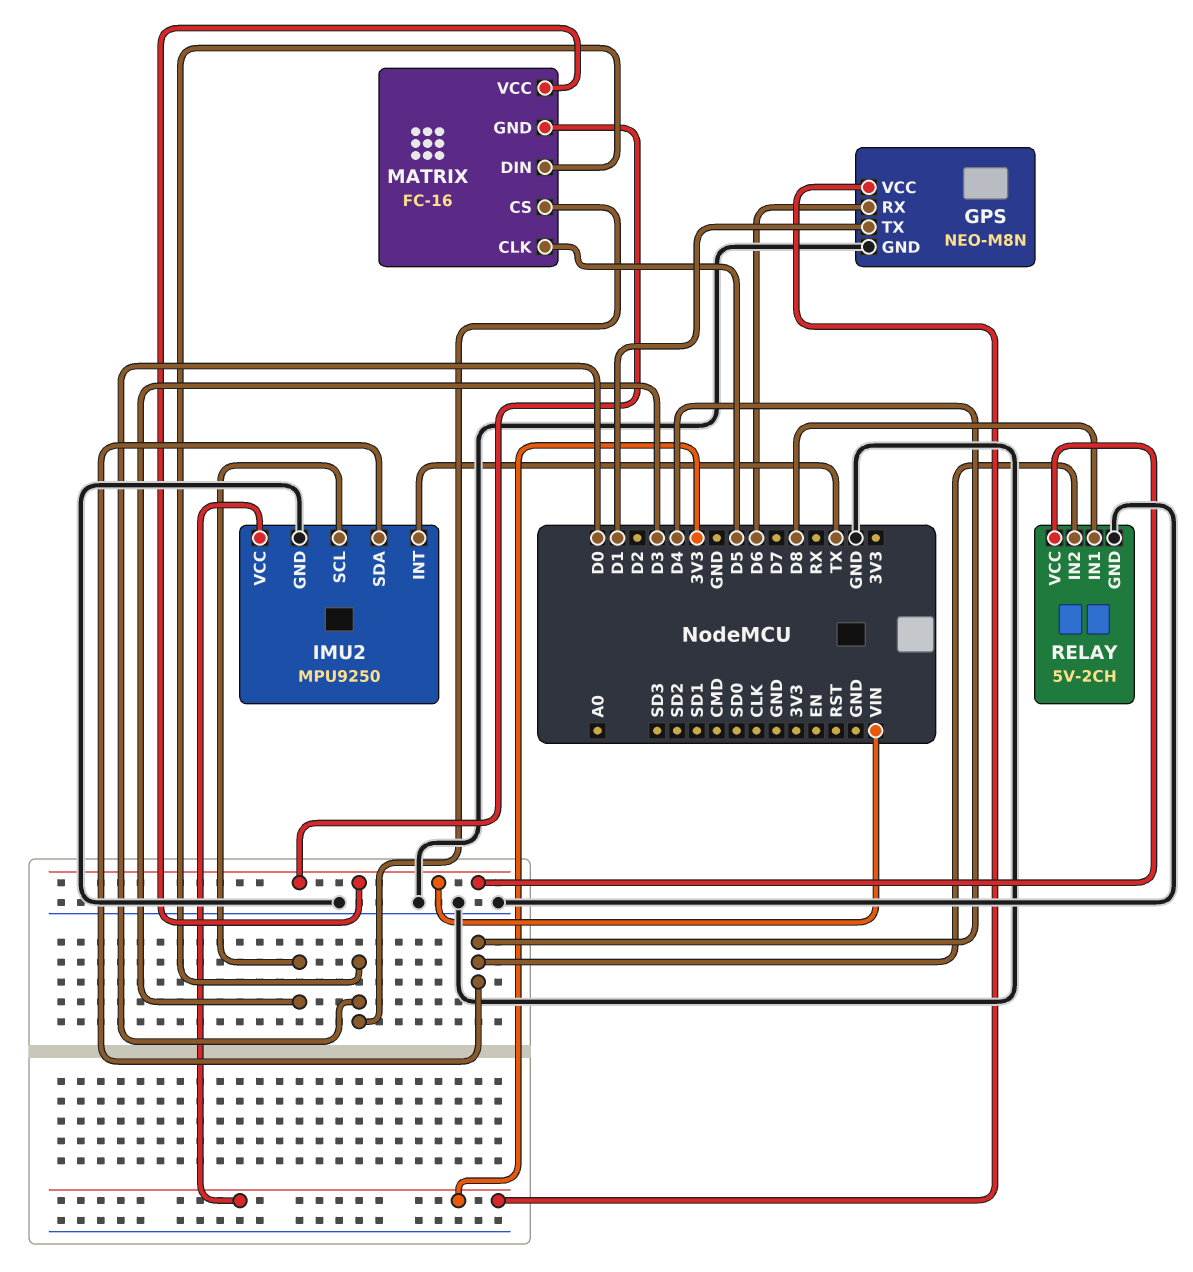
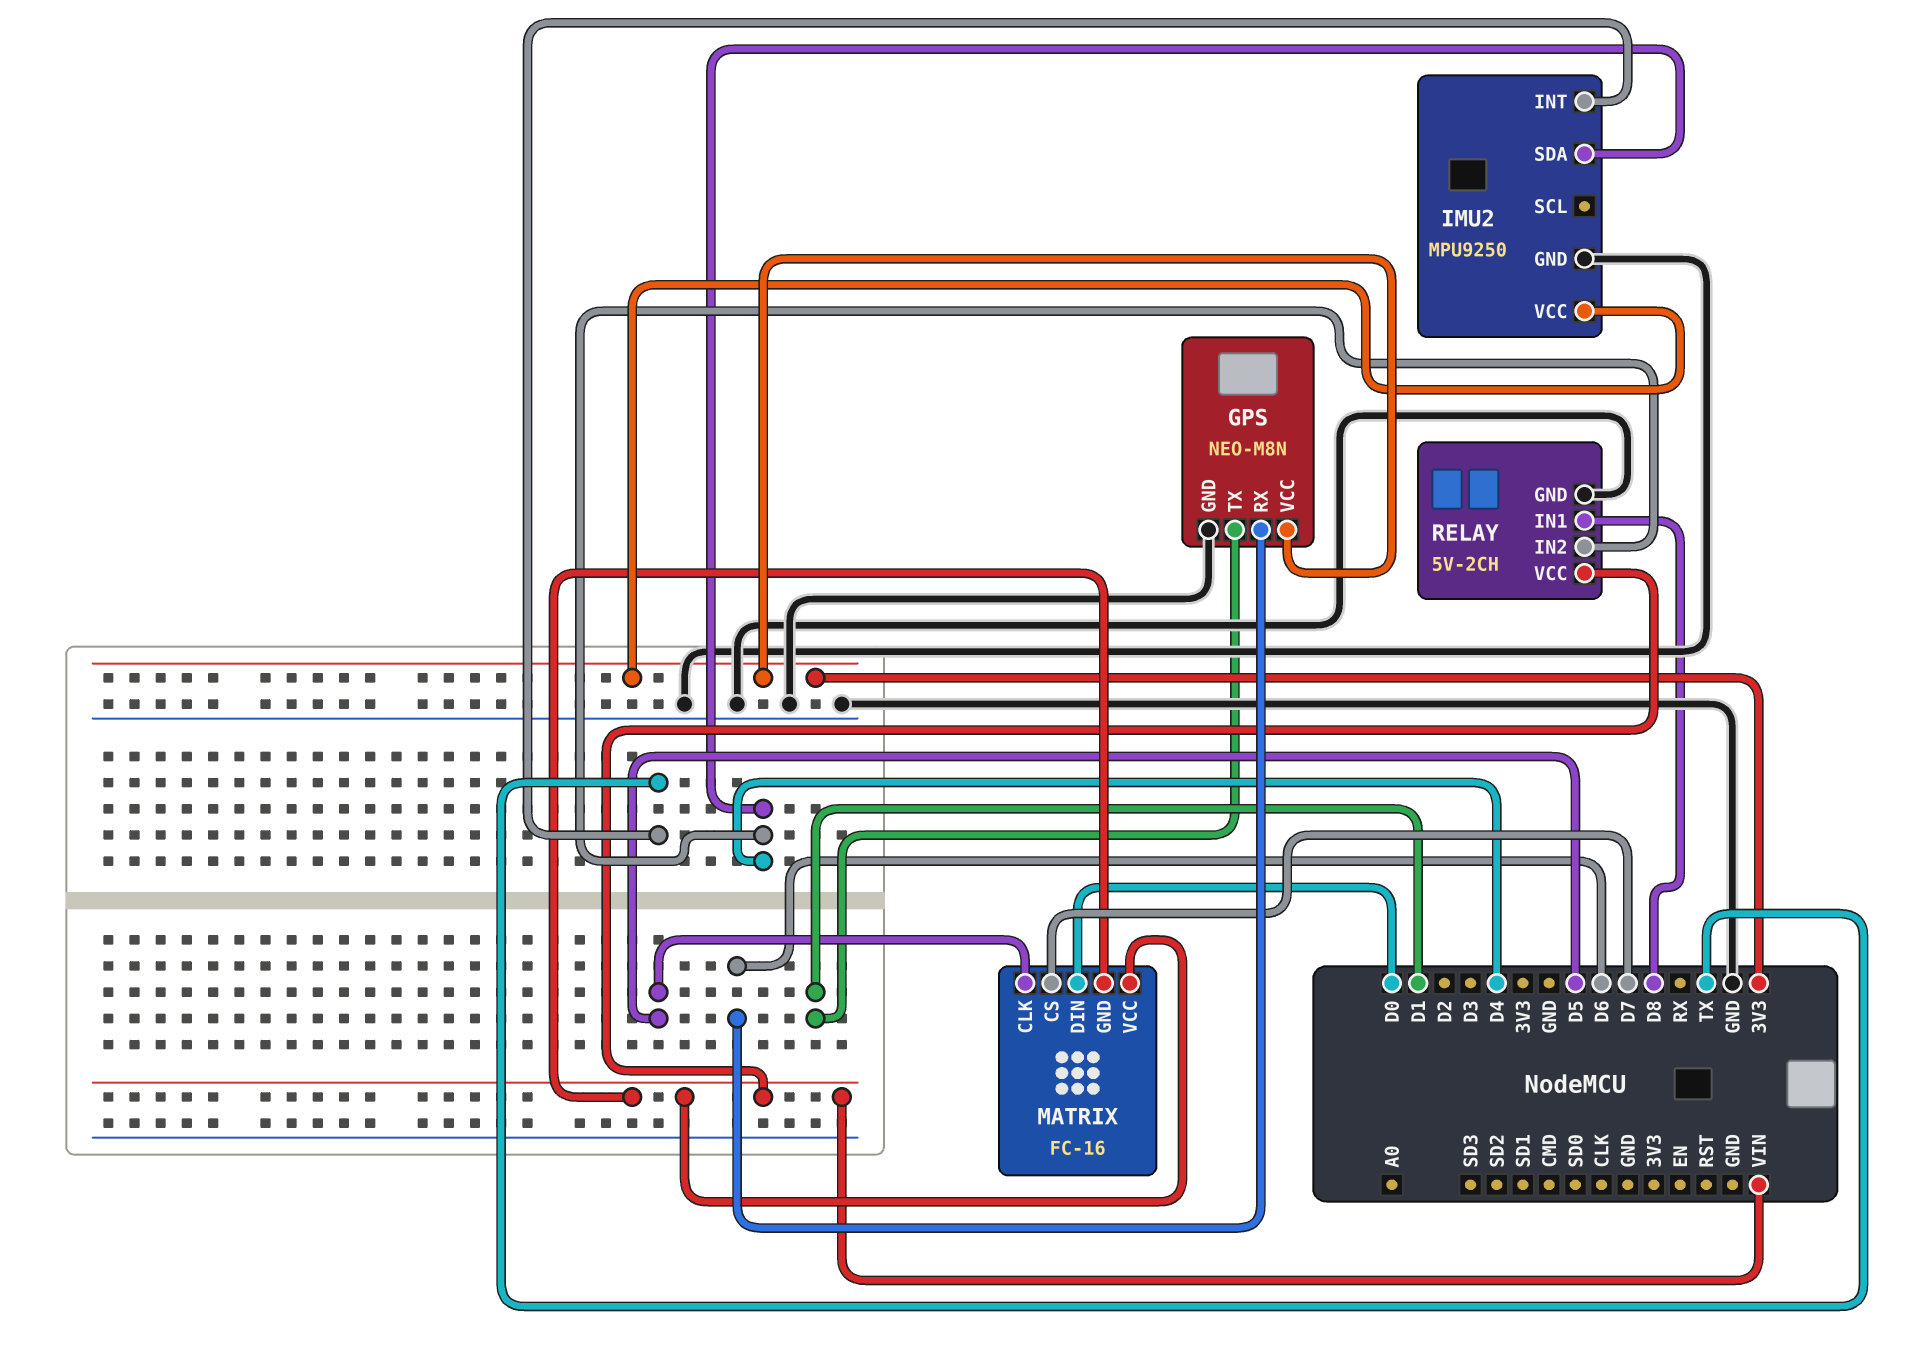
IMU2 pin SCL: D3 -> none
MATRIX pin CS: D0 -> D7

